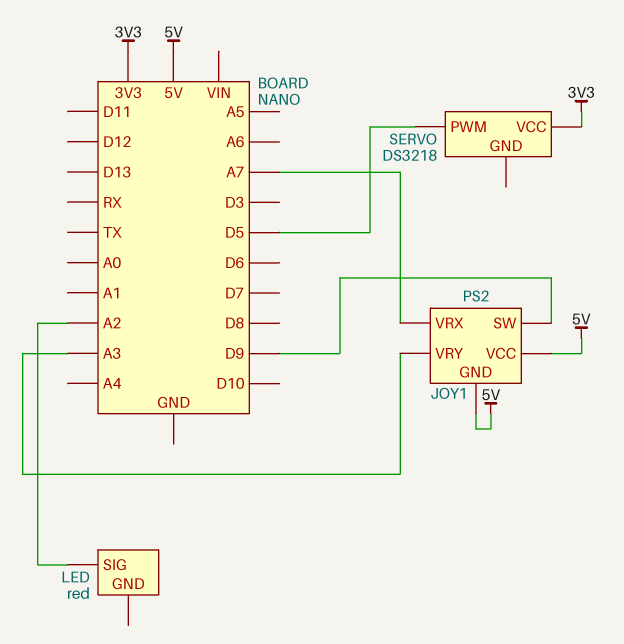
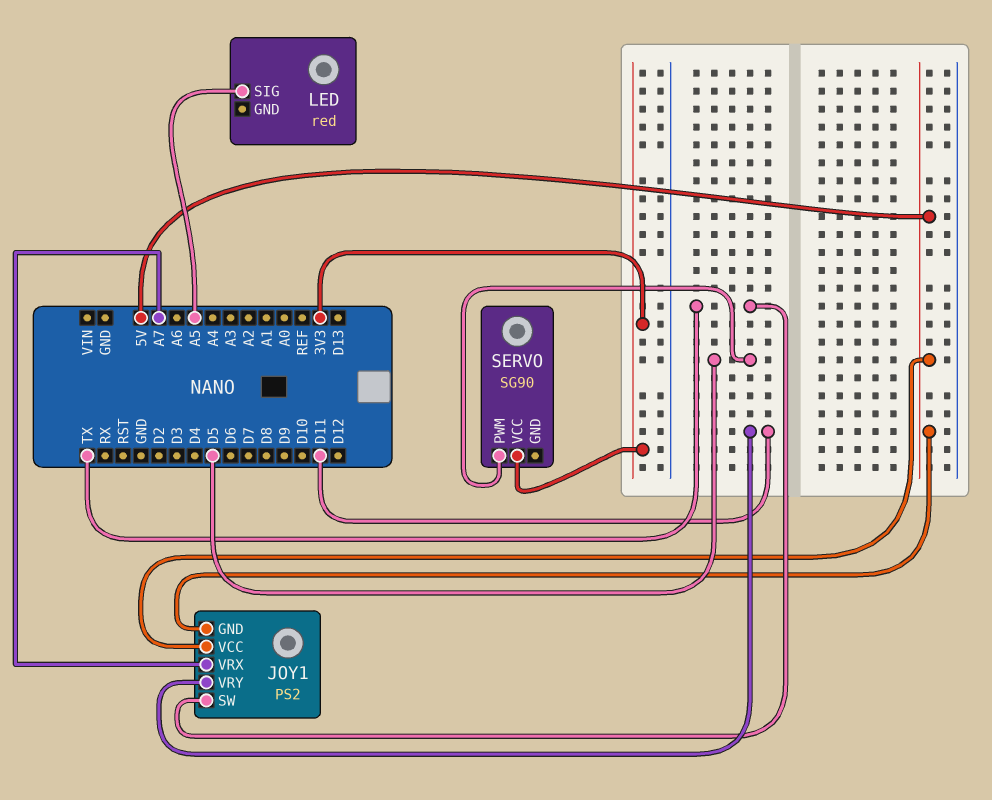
JOY1 pin SW: D9 -> TX
JOY1 pin VRY: A3 -> D11
LED pin SIG: A2 -> A5
SERVO: DS3218 -> SG90

